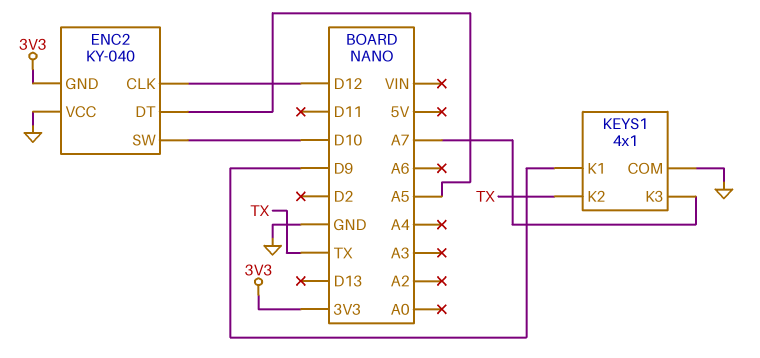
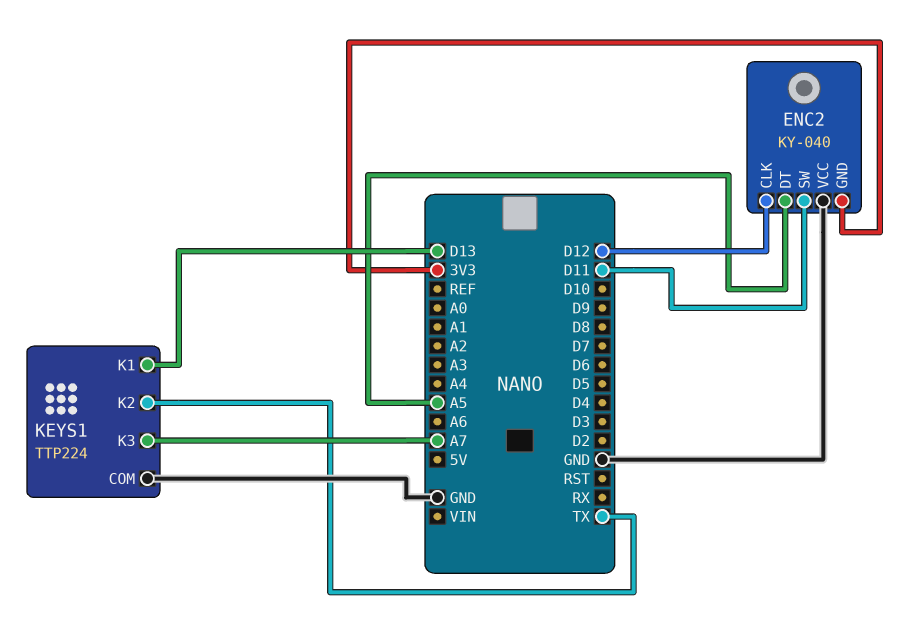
ENC2 pin SW: D10 -> D11
KEYS1: 4x1 -> TTP224
KEYS1 pin K1: D9 -> D13

